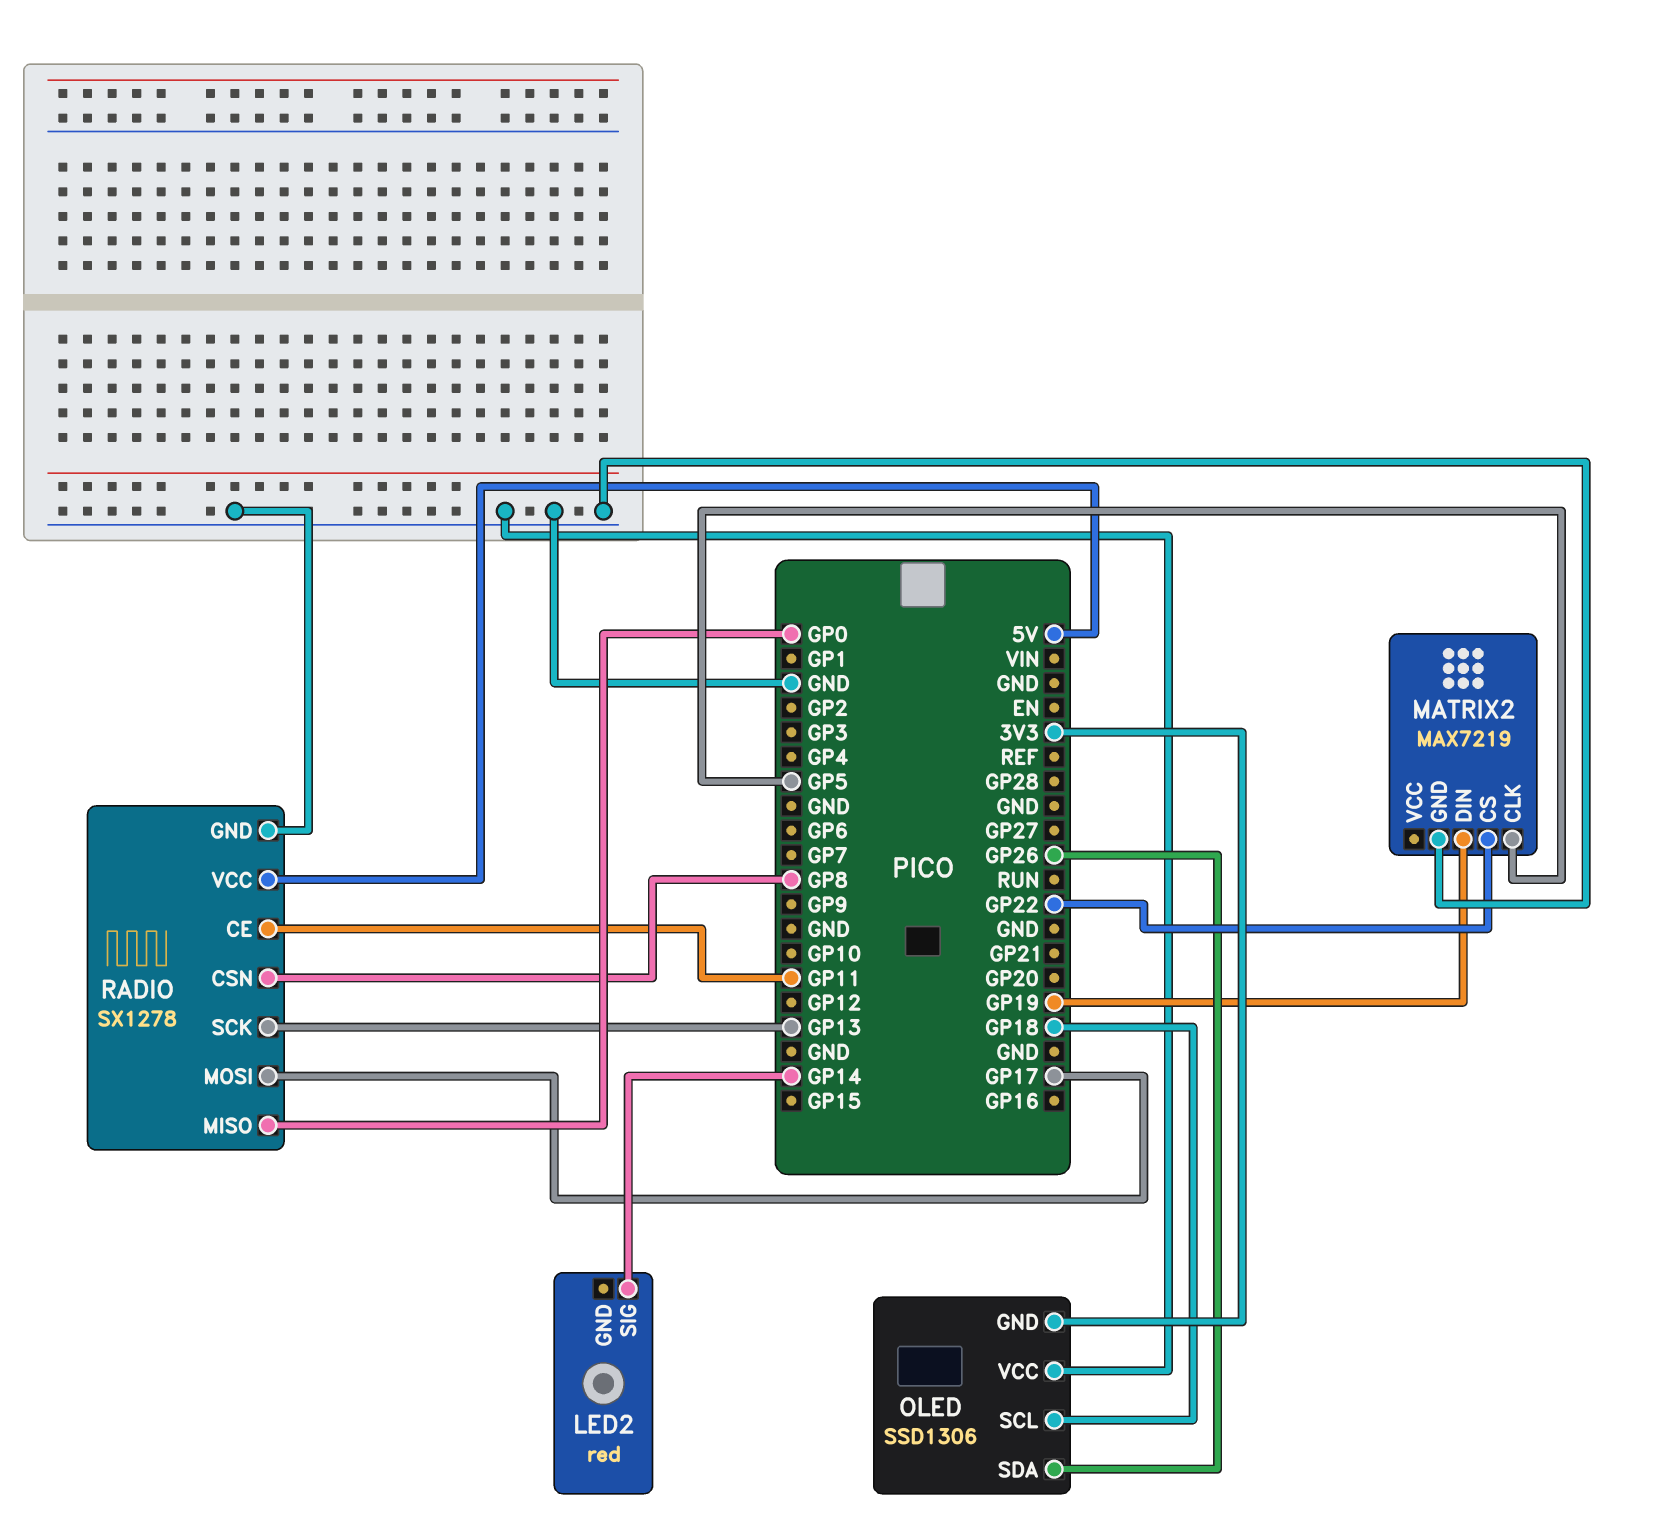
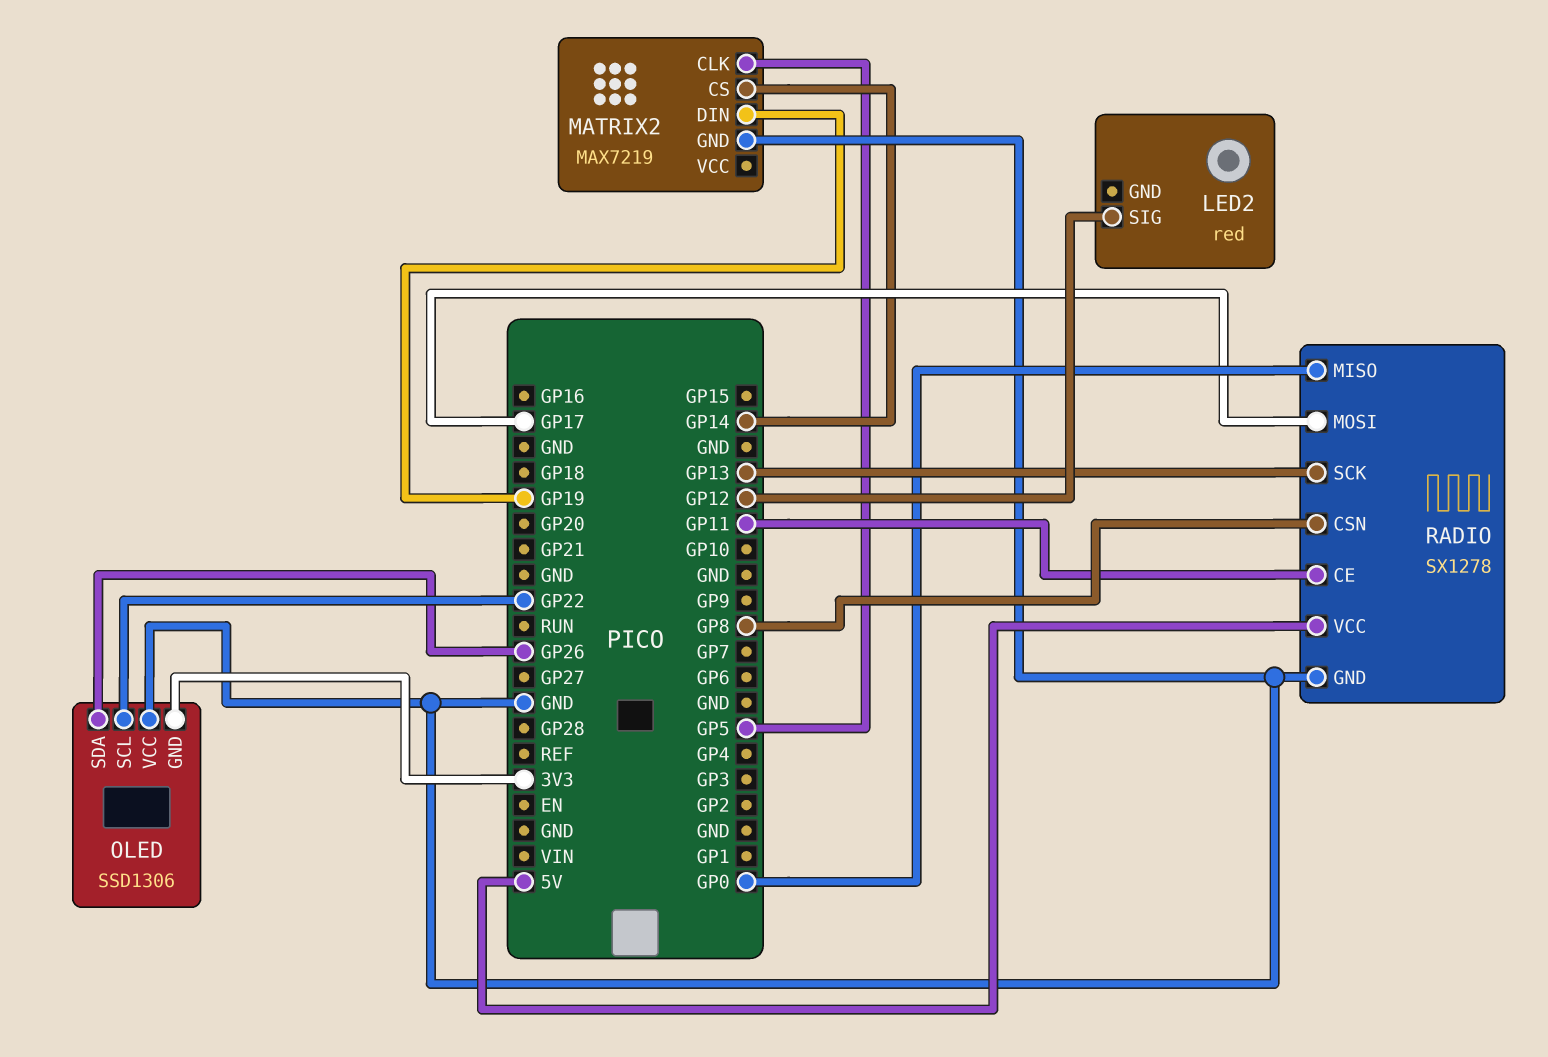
LED2 pin SIG: GP14 -> GP12
MATRIX2 pin CS: GP22 -> GP14
OLED pin SCL: GP18 -> GP22

